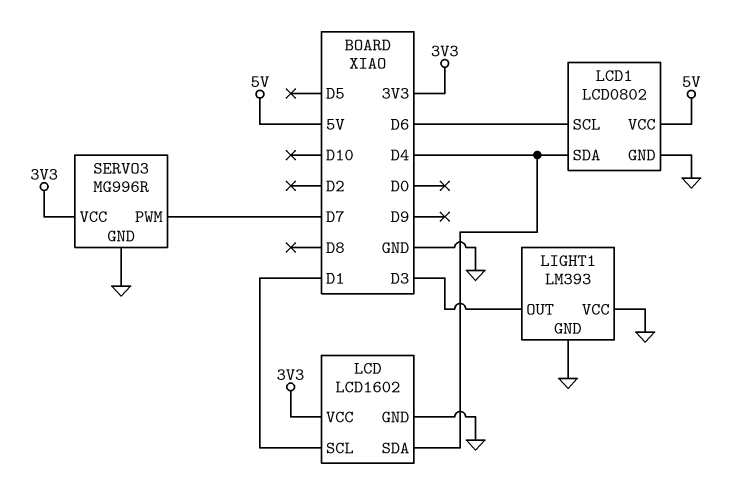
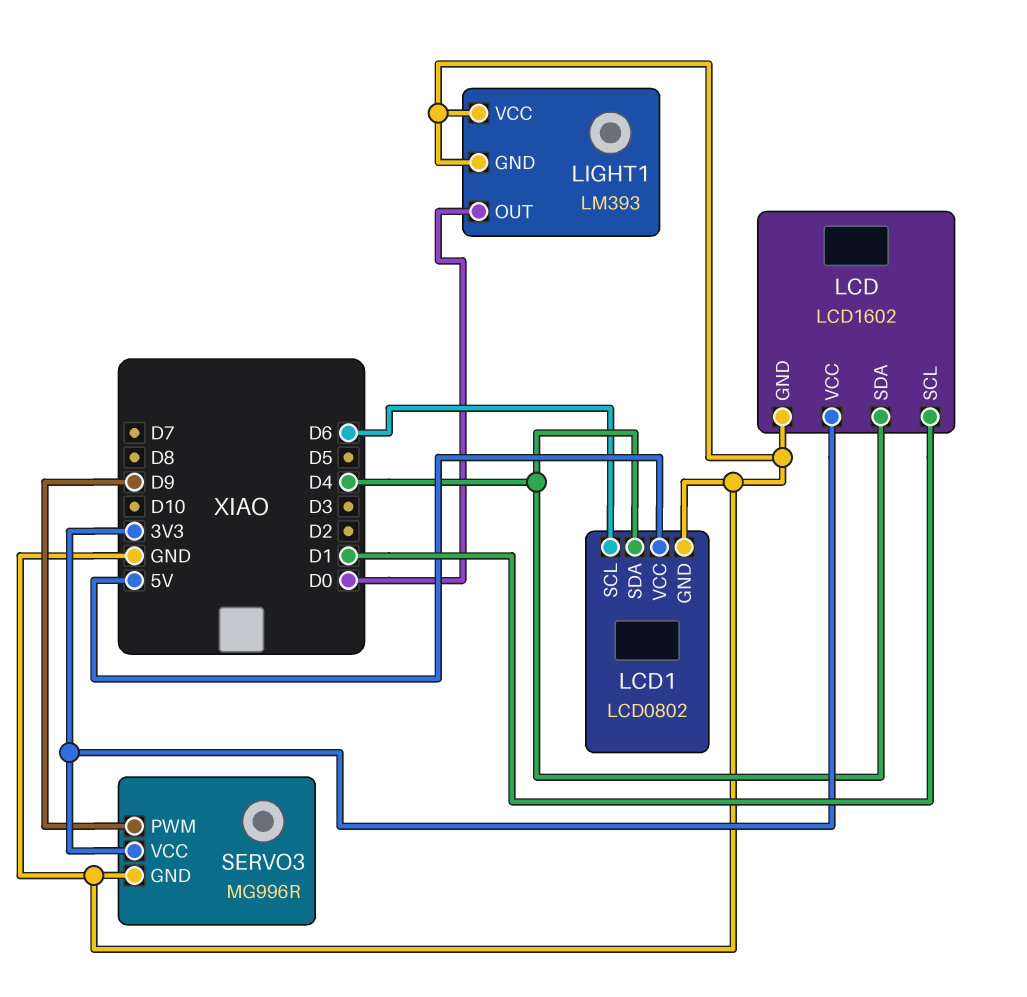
LIGHT1 pin OUT: D3 -> D0
SERVO3 pin PWM: D7 -> D9

